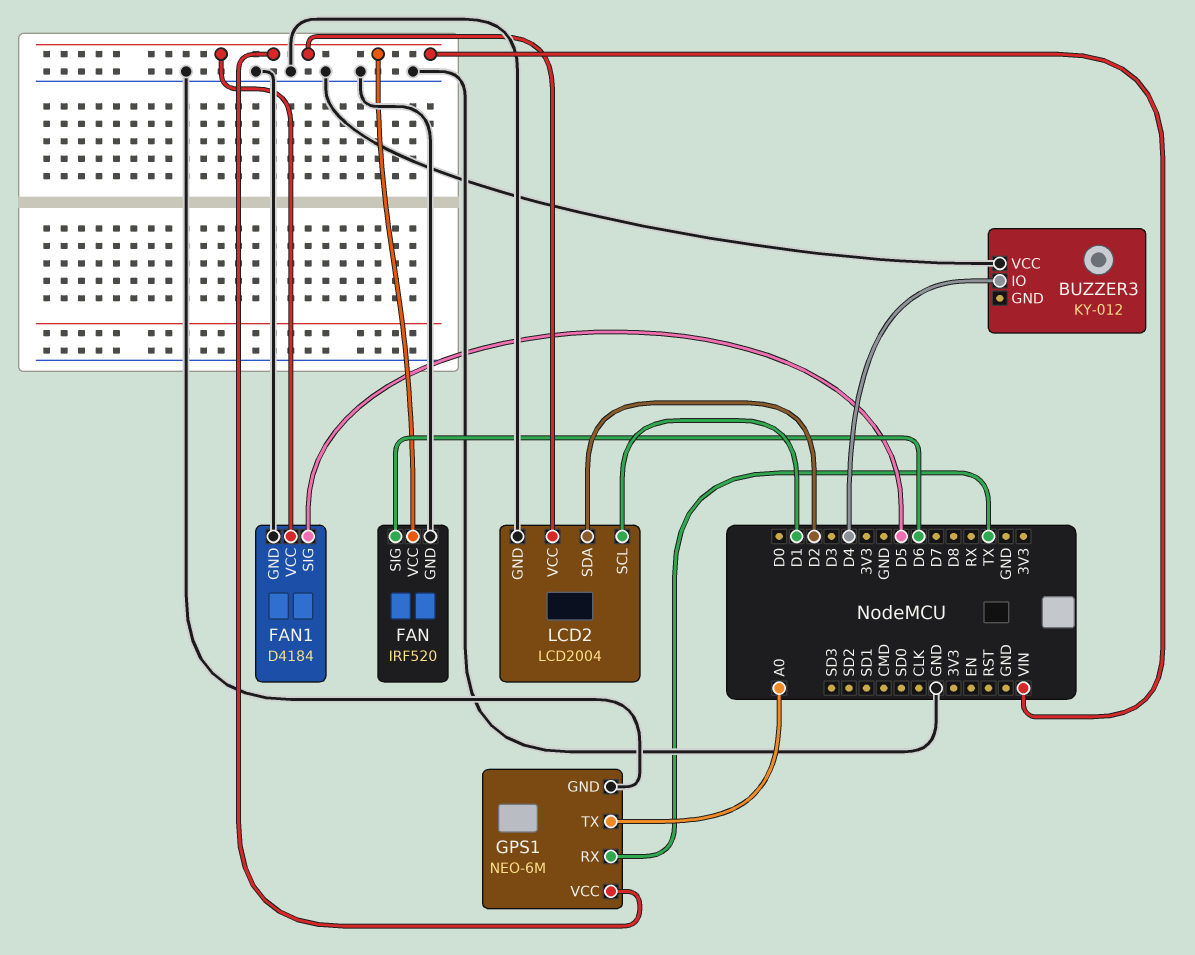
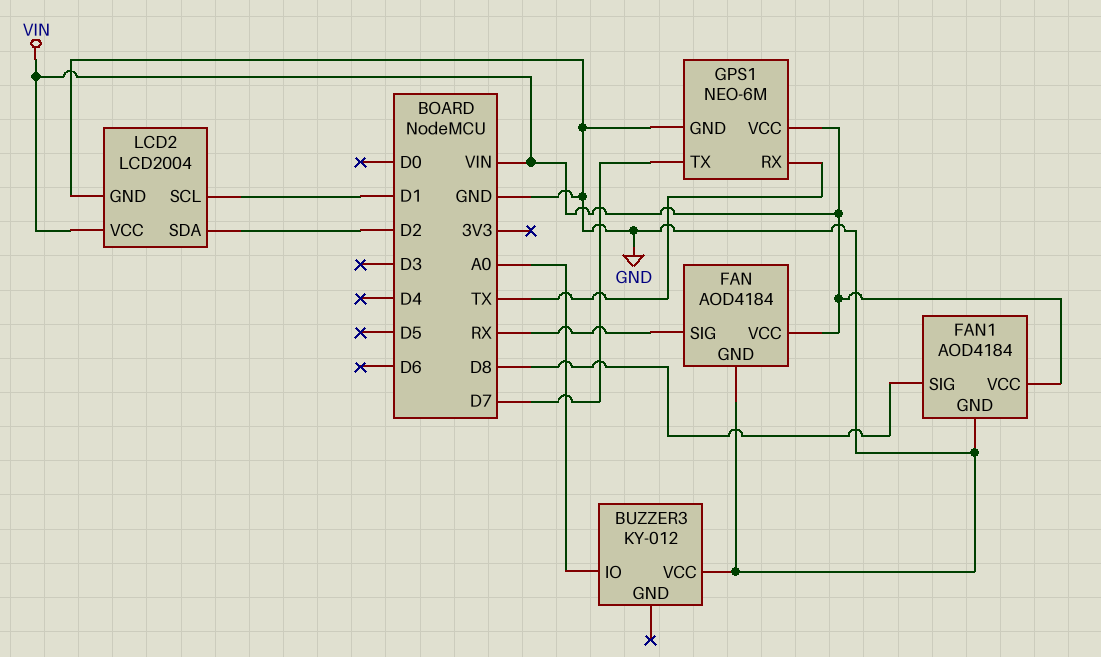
BUZZER3 pin IO: D4 -> A0
FAN: IRF520 -> AOD4184
FAN pin SIG: D6 -> RX
FAN1: D4184 -> AOD4184
FAN1 pin SIG: D5 -> D8
GPS1 pin TX: A0 -> D7

